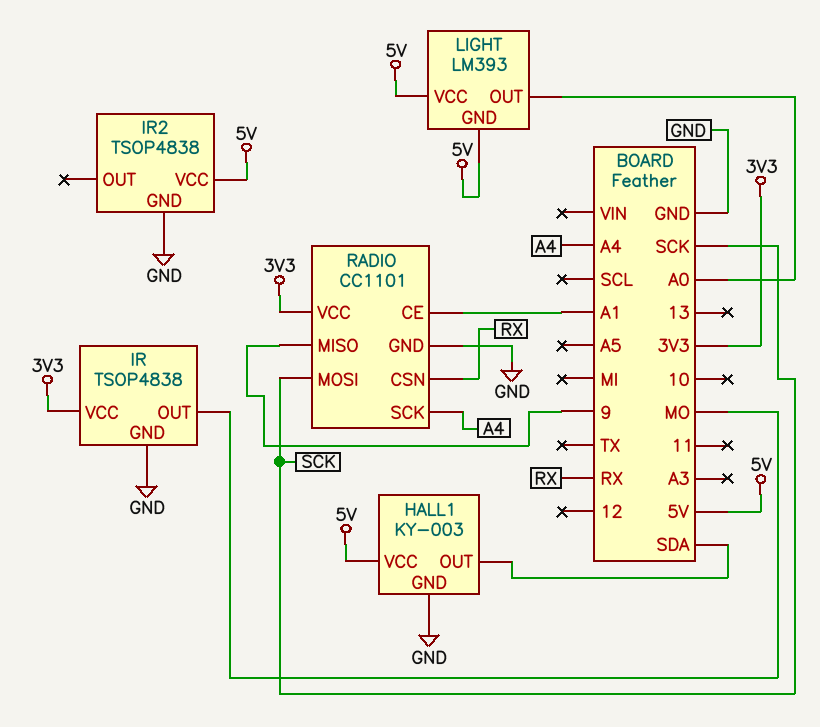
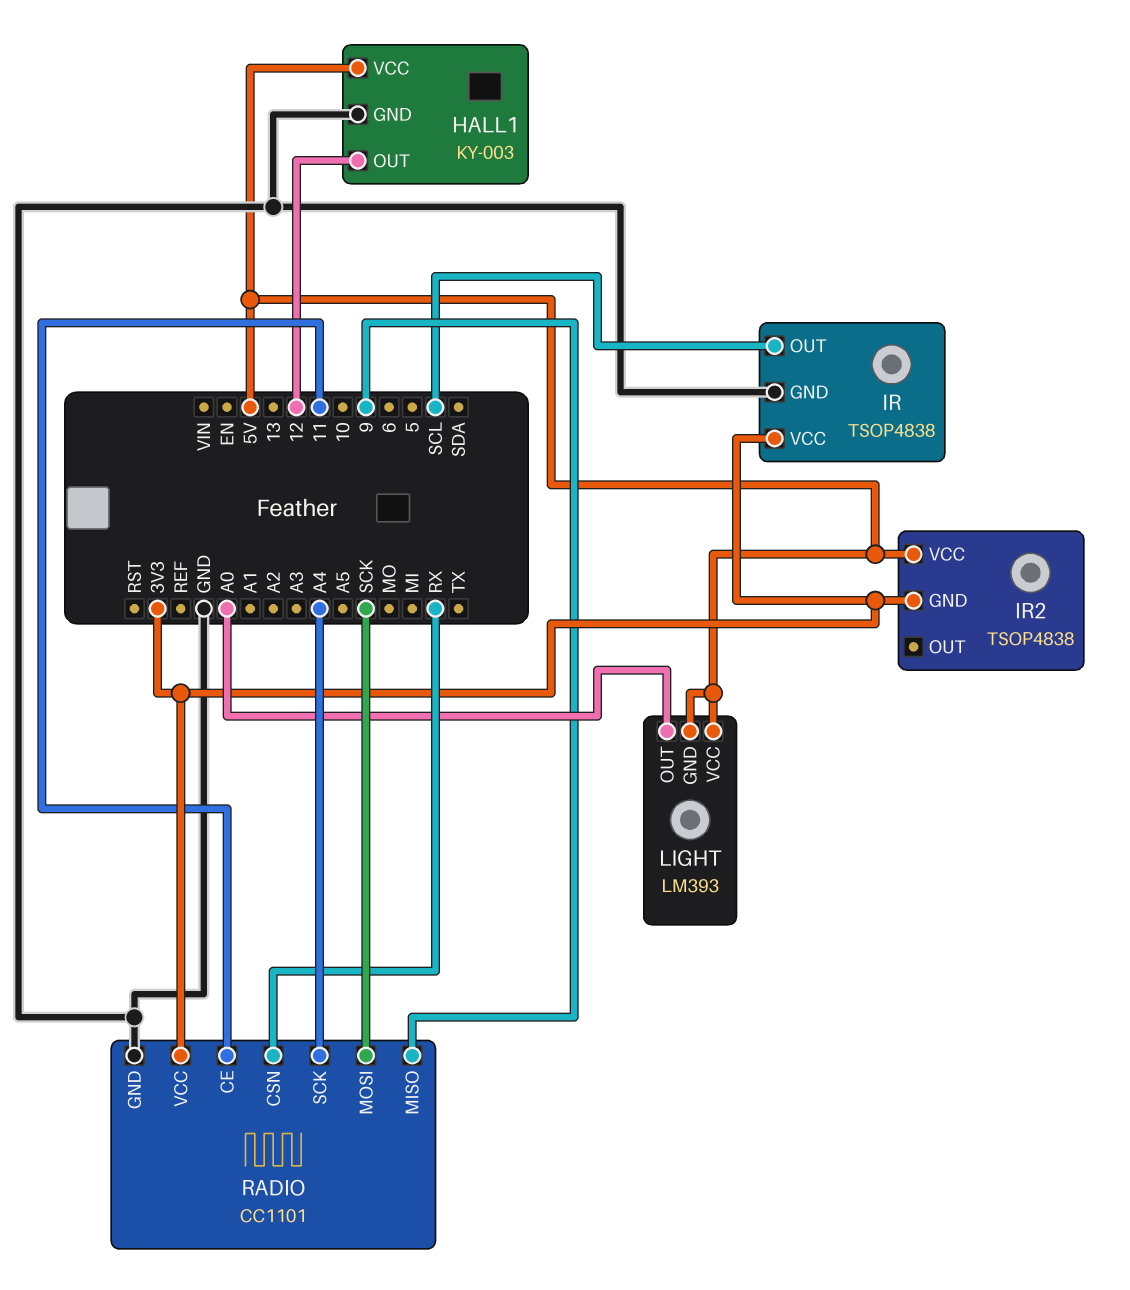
HALL1 pin OUT: SDA -> 12
IR pin OUT: MO -> SCL
IR2 pin GND: GND -> 3V3
RADIO pin CE: A1 -> 11

